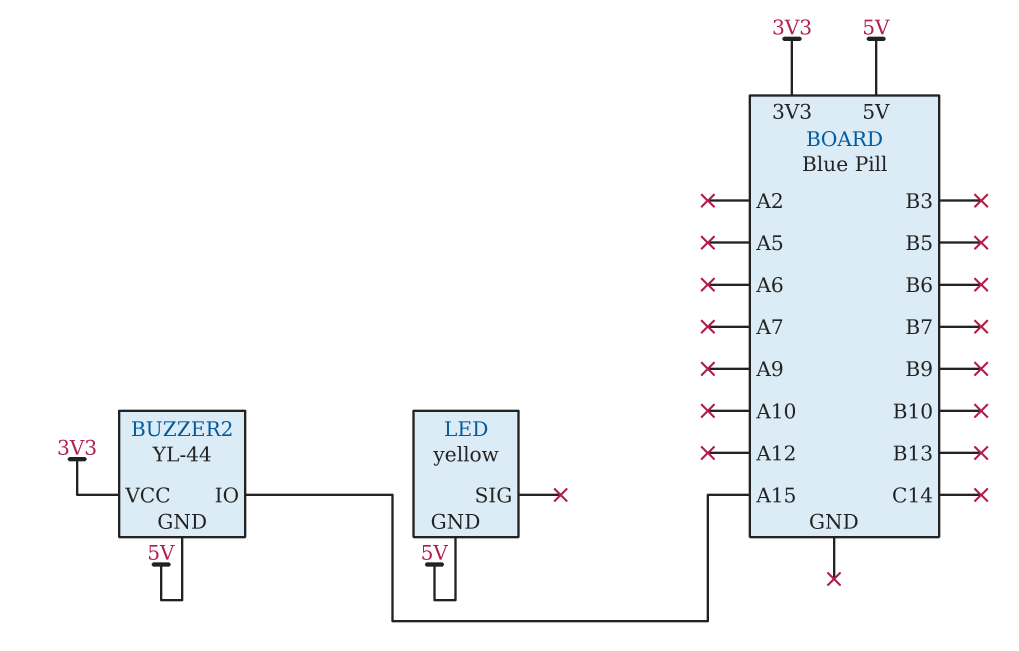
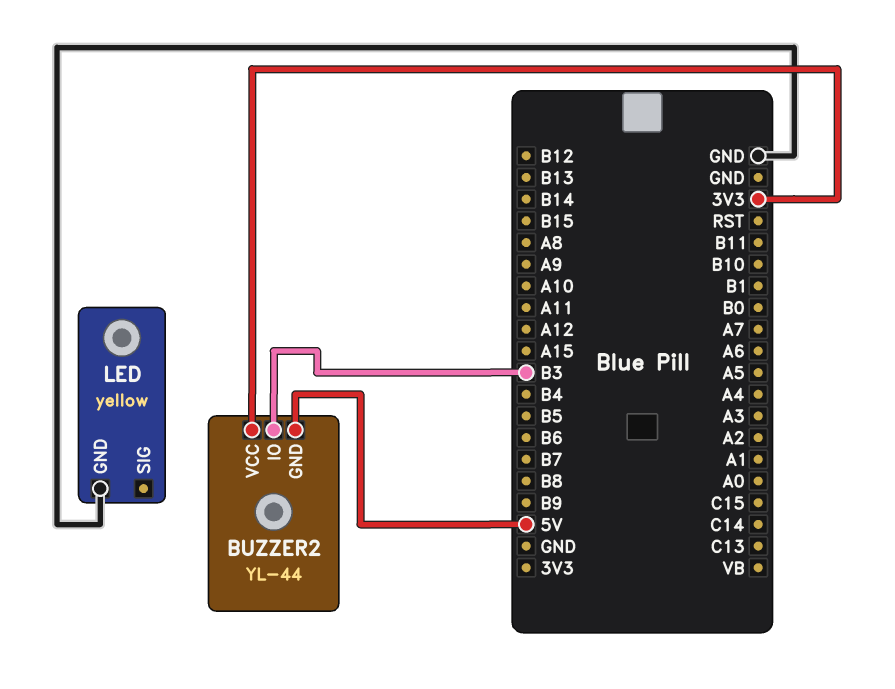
BUZZER2 pin IO: A15 -> B3
LED pin GND: 5V -> GND

